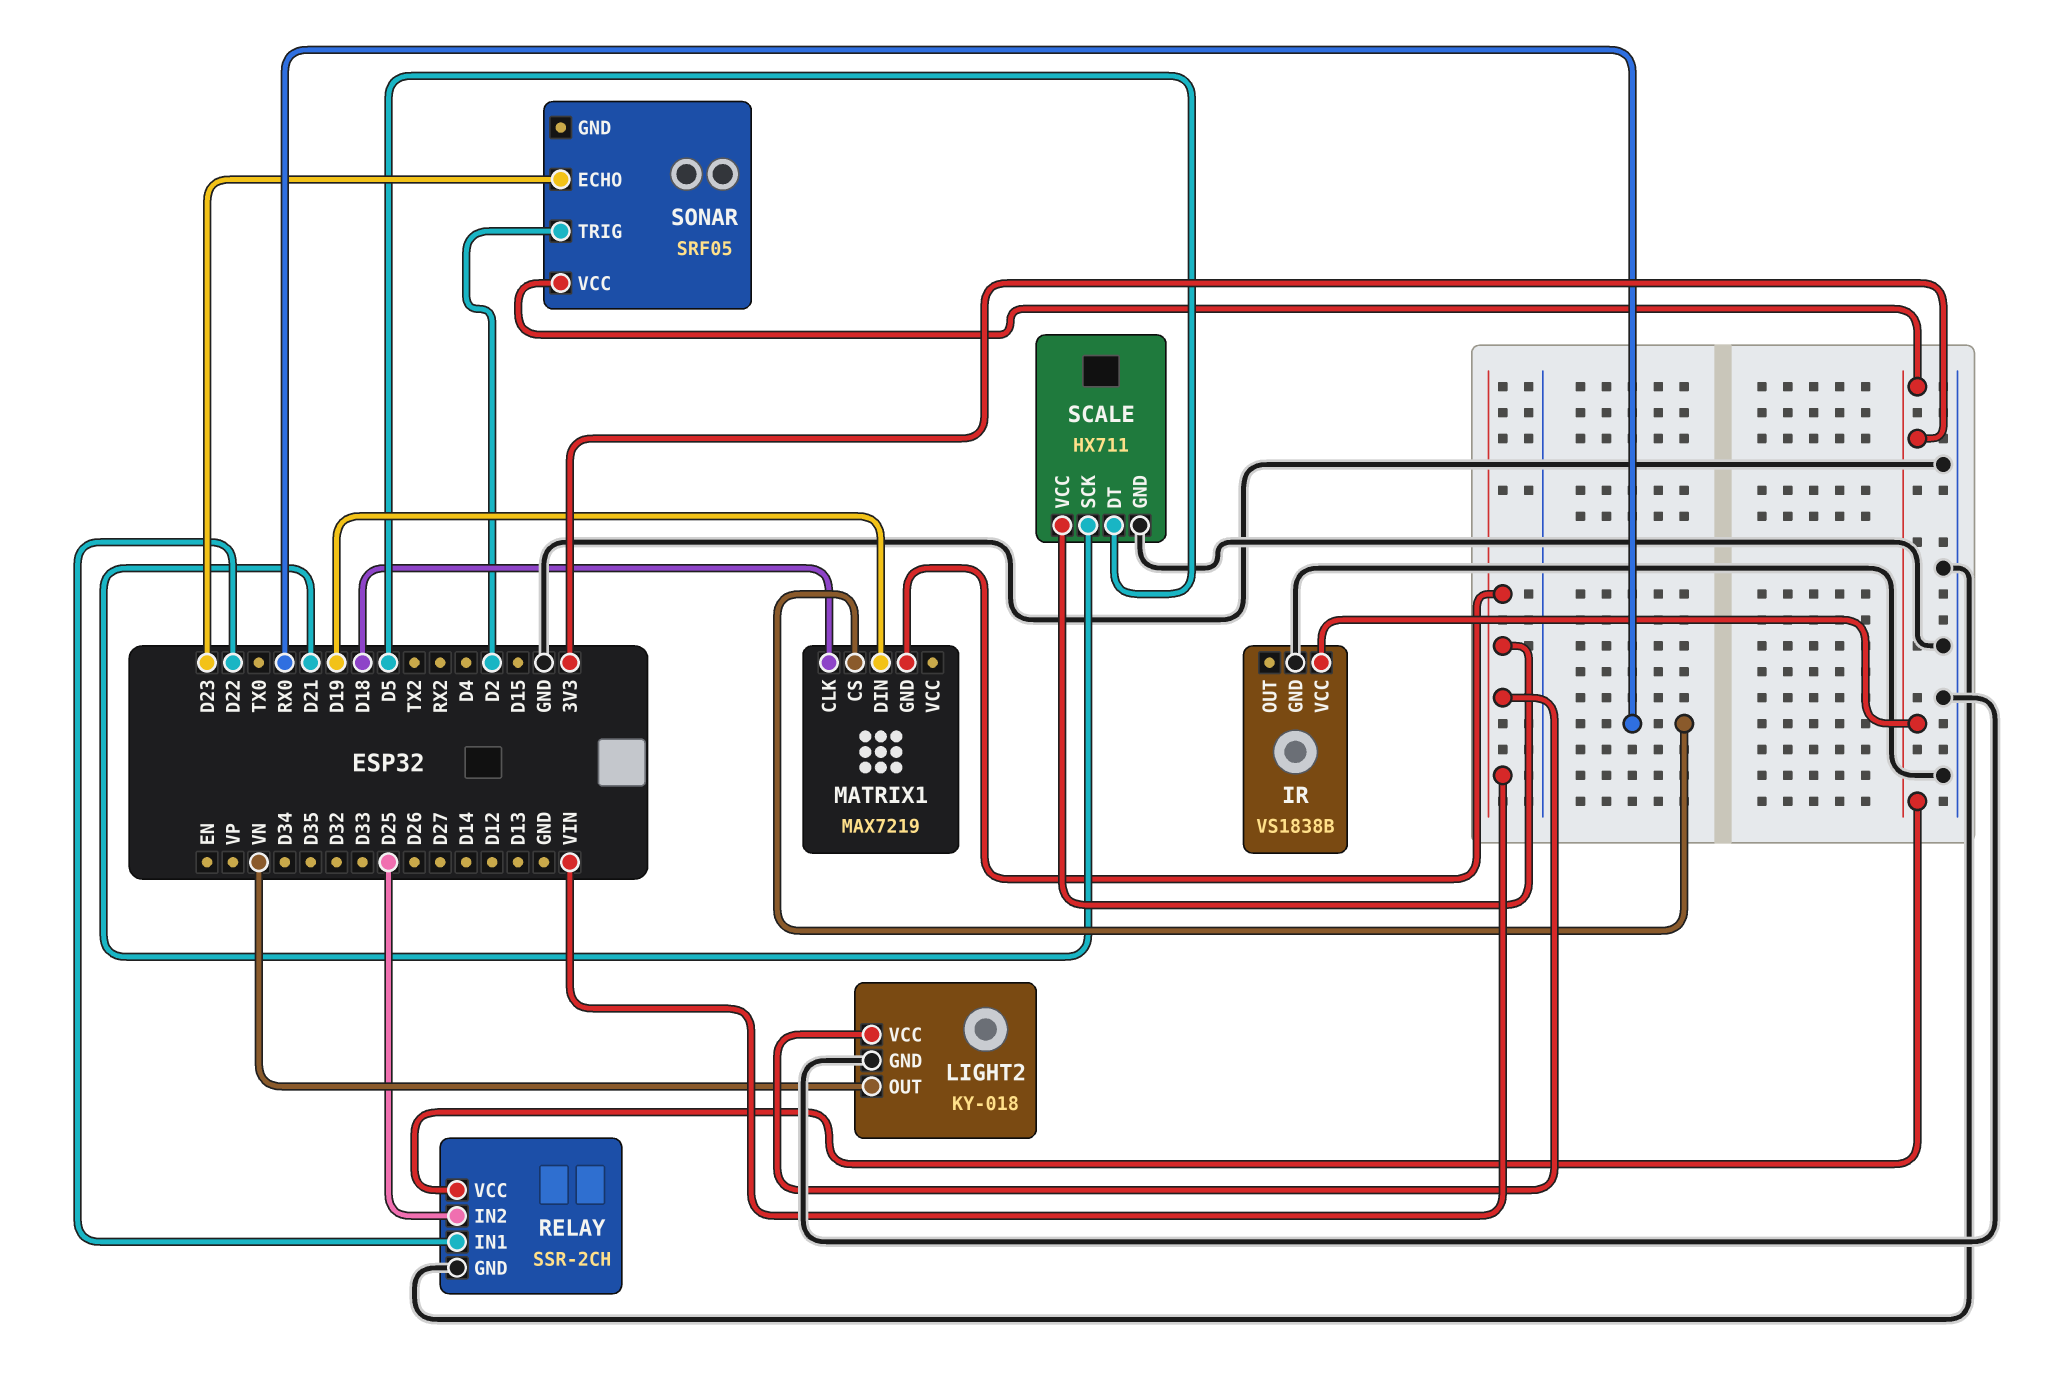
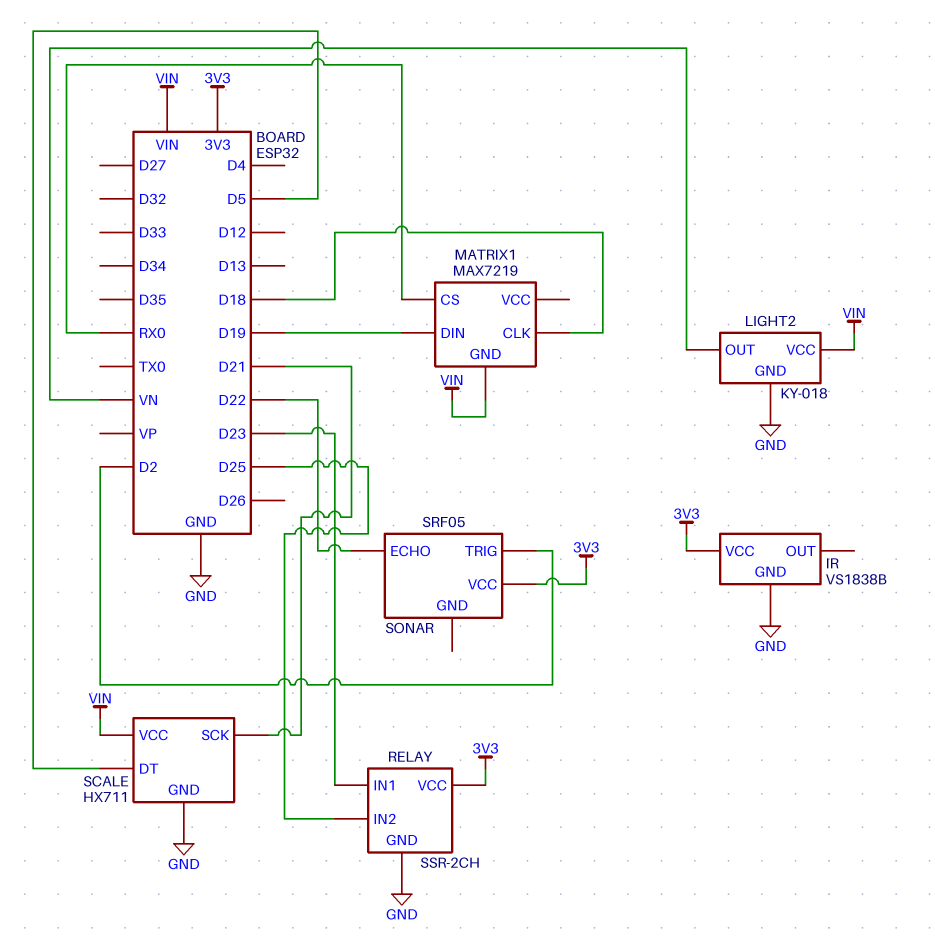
RELAY pin IN1: D22 -> D23
SONAR pin ECHO: D23 -> D22

